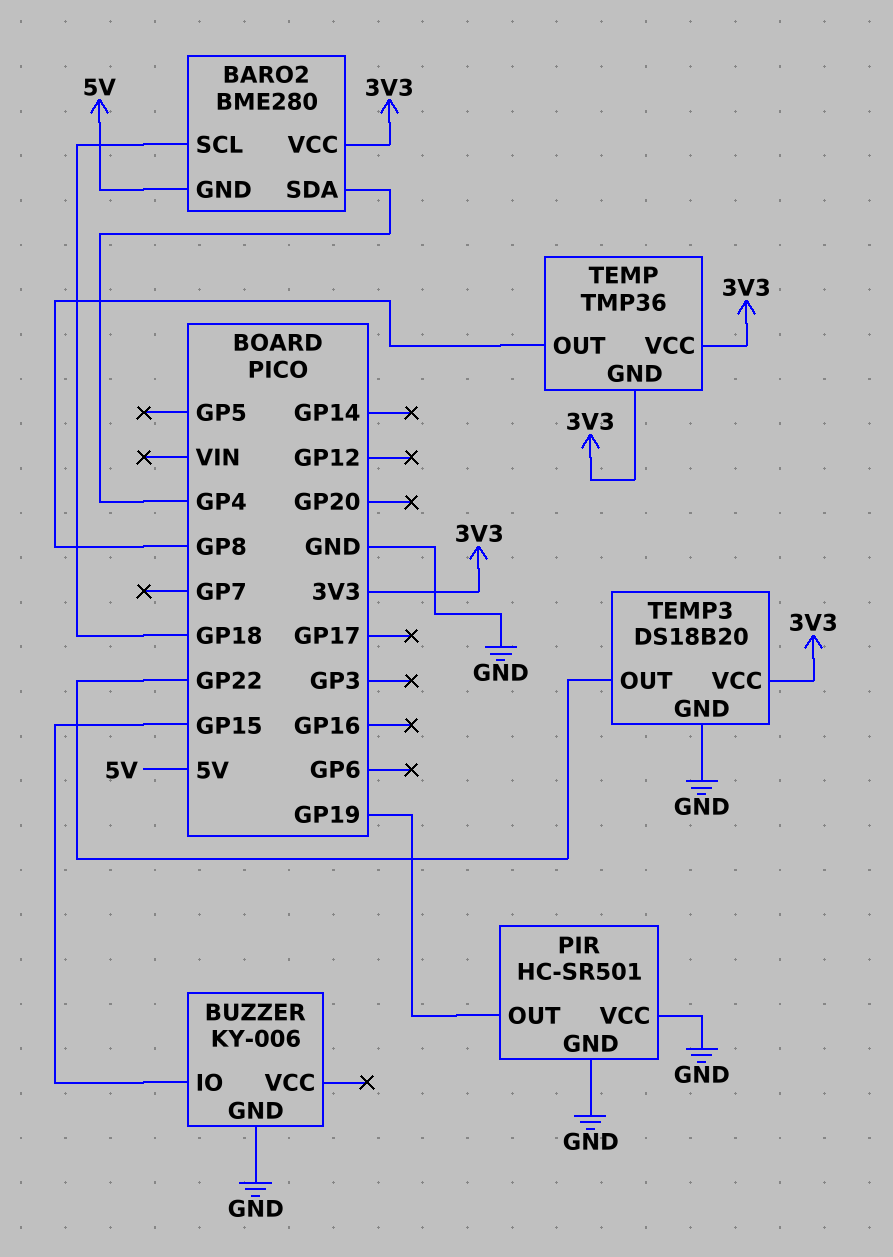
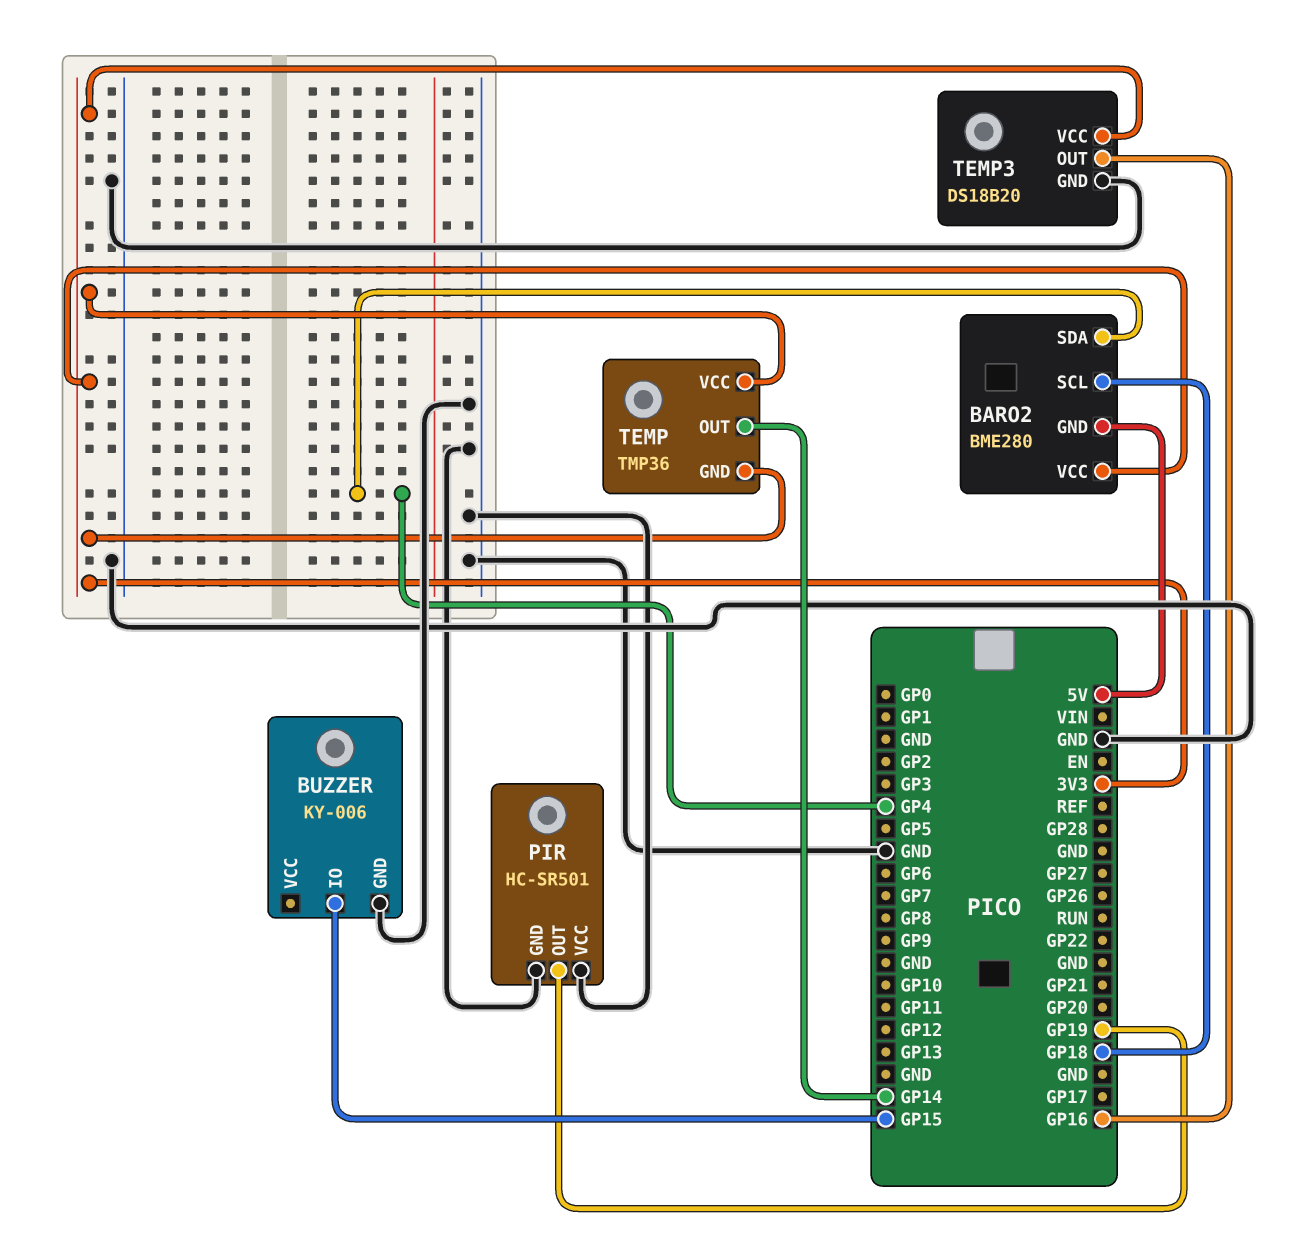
TEMP pin OUT: GP8 -> GP14
TEMP3 pin OUT: GP22 -> GP16

